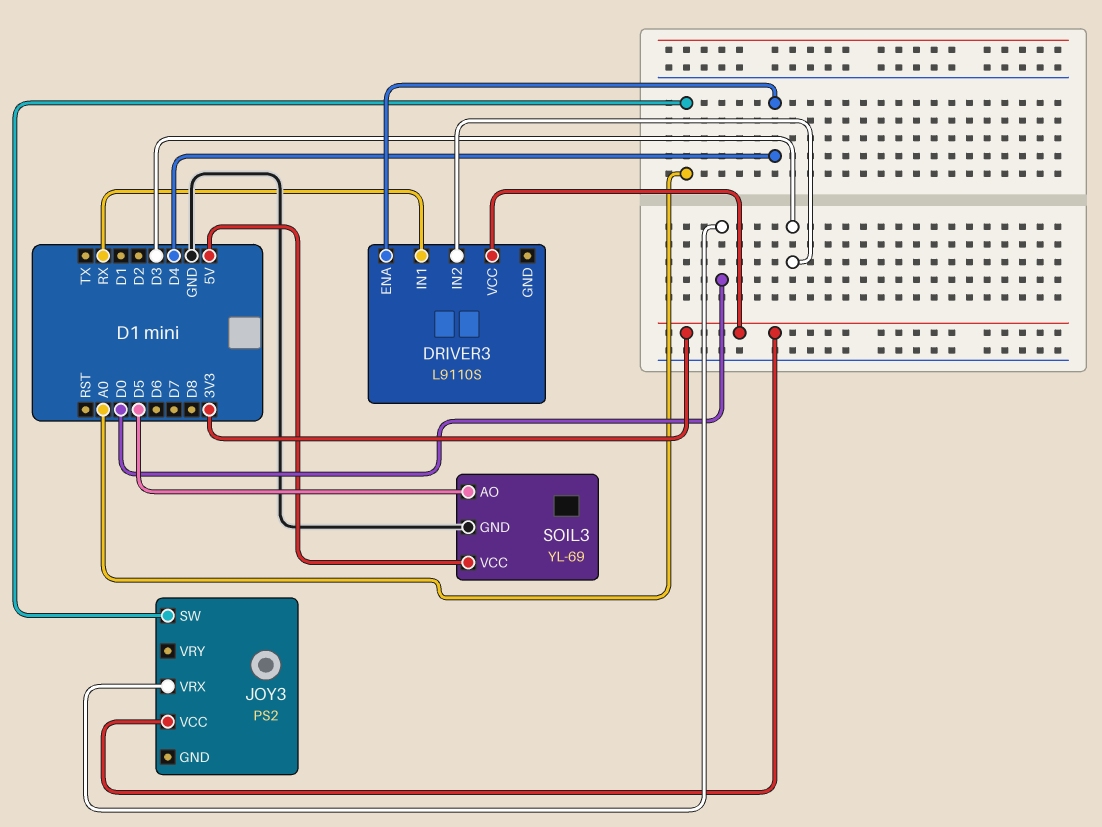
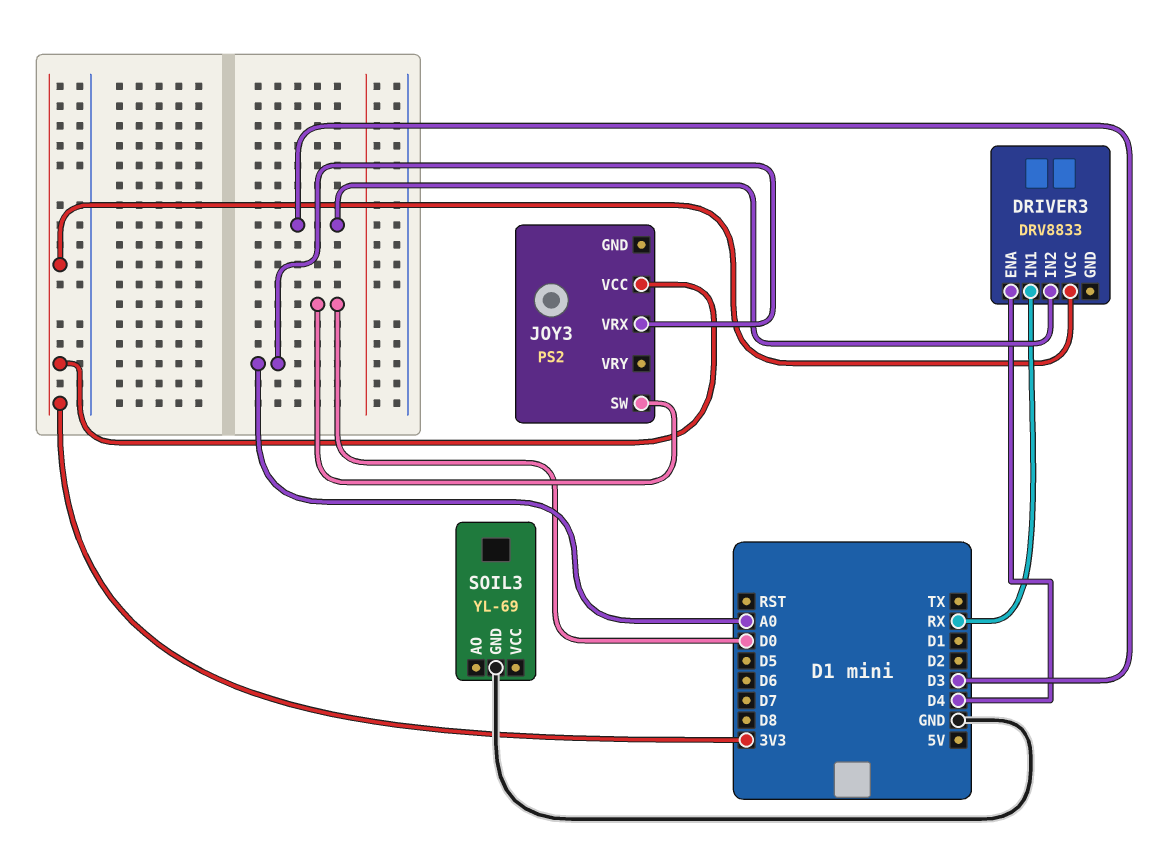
DRIVER3: L9110S -> DRV8833
JOY3 pin SW: A0 -> D0
JOY3 pin VRX: D0 -> A0
SOIL3 pin AO: D5 -> none
SOIL3 pin VCC: 5V -> none

